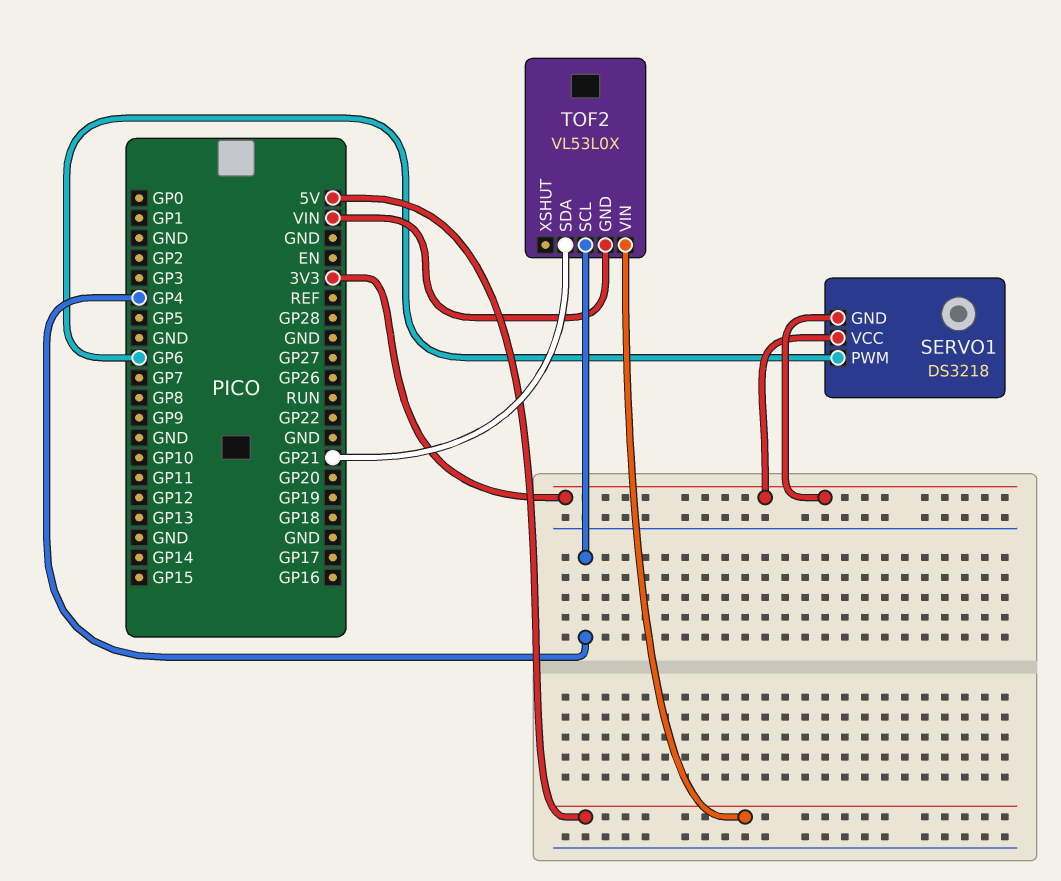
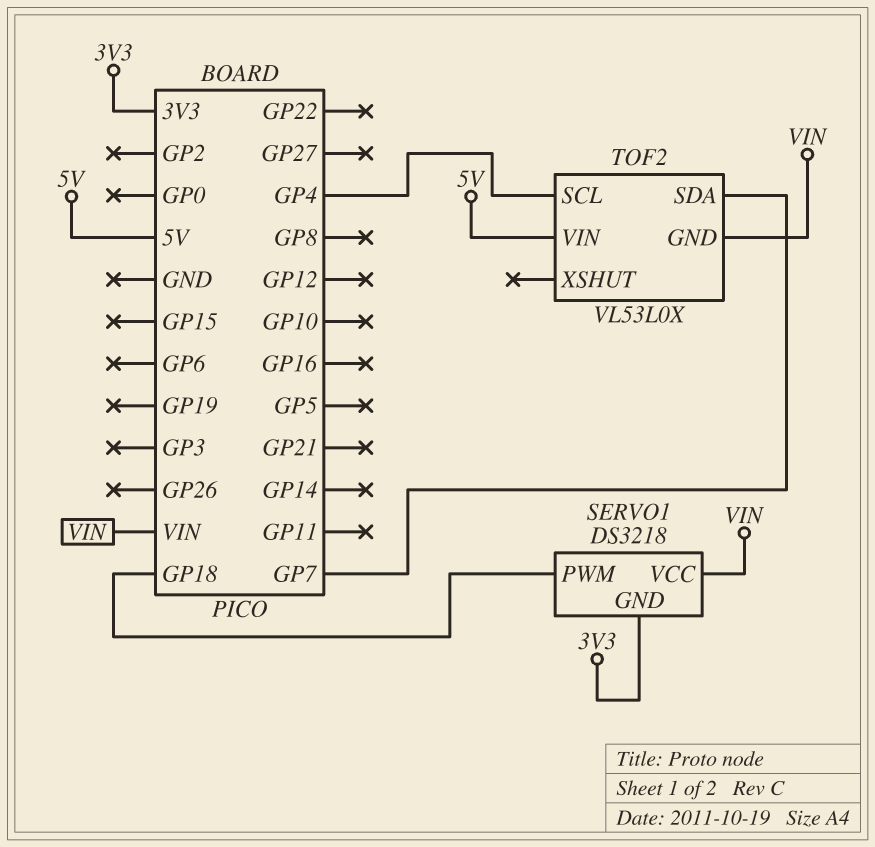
SERVO1 pin PWM: GP6 -> GP18
SERVO1 pin VCC: 3V3 -> VIN
TOF2 pin SDA: GP21 -> GP7

